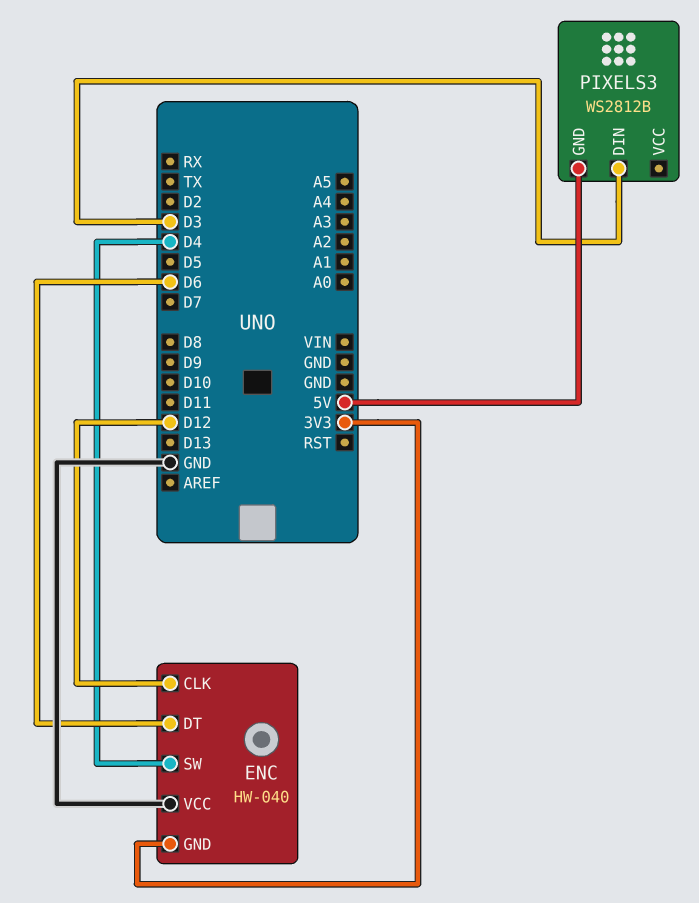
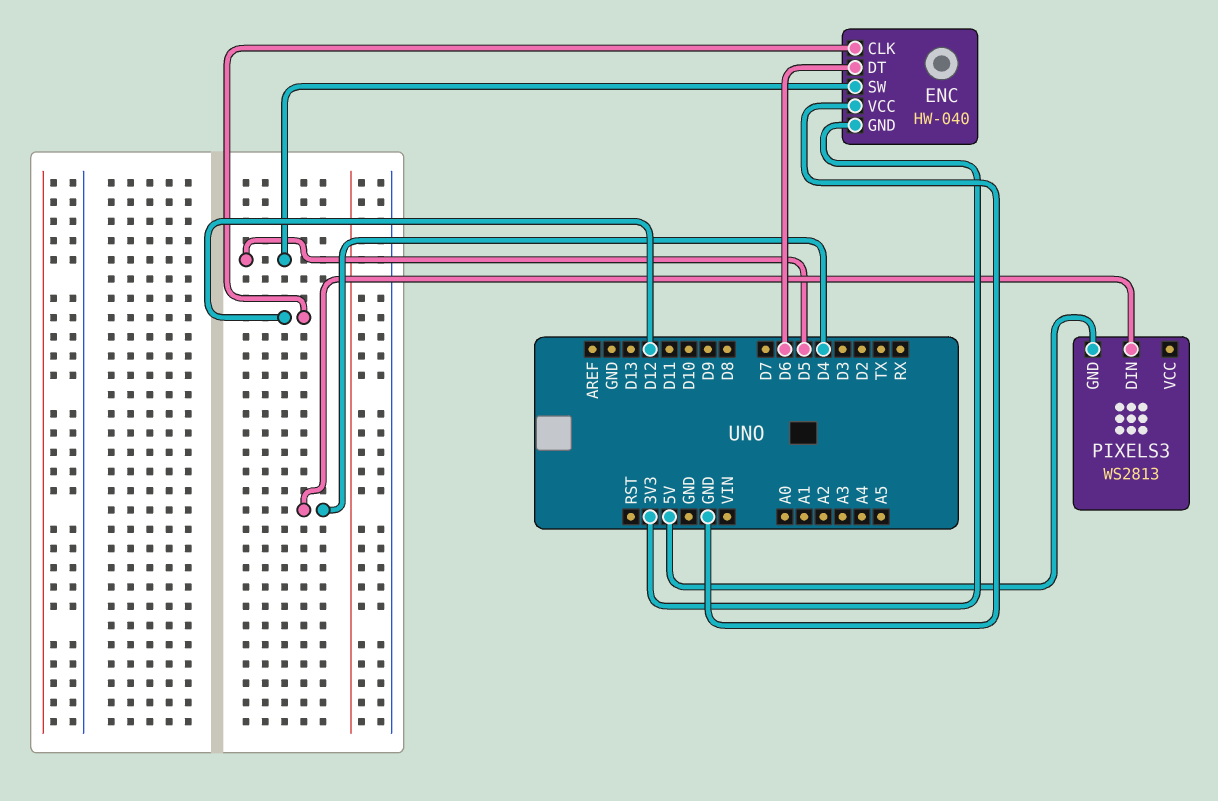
ENC pin SW: D4 -> D5
PIXELS3: WS2812B -> WS2813
PIXELS3 pin DIN: D3 -> D4

